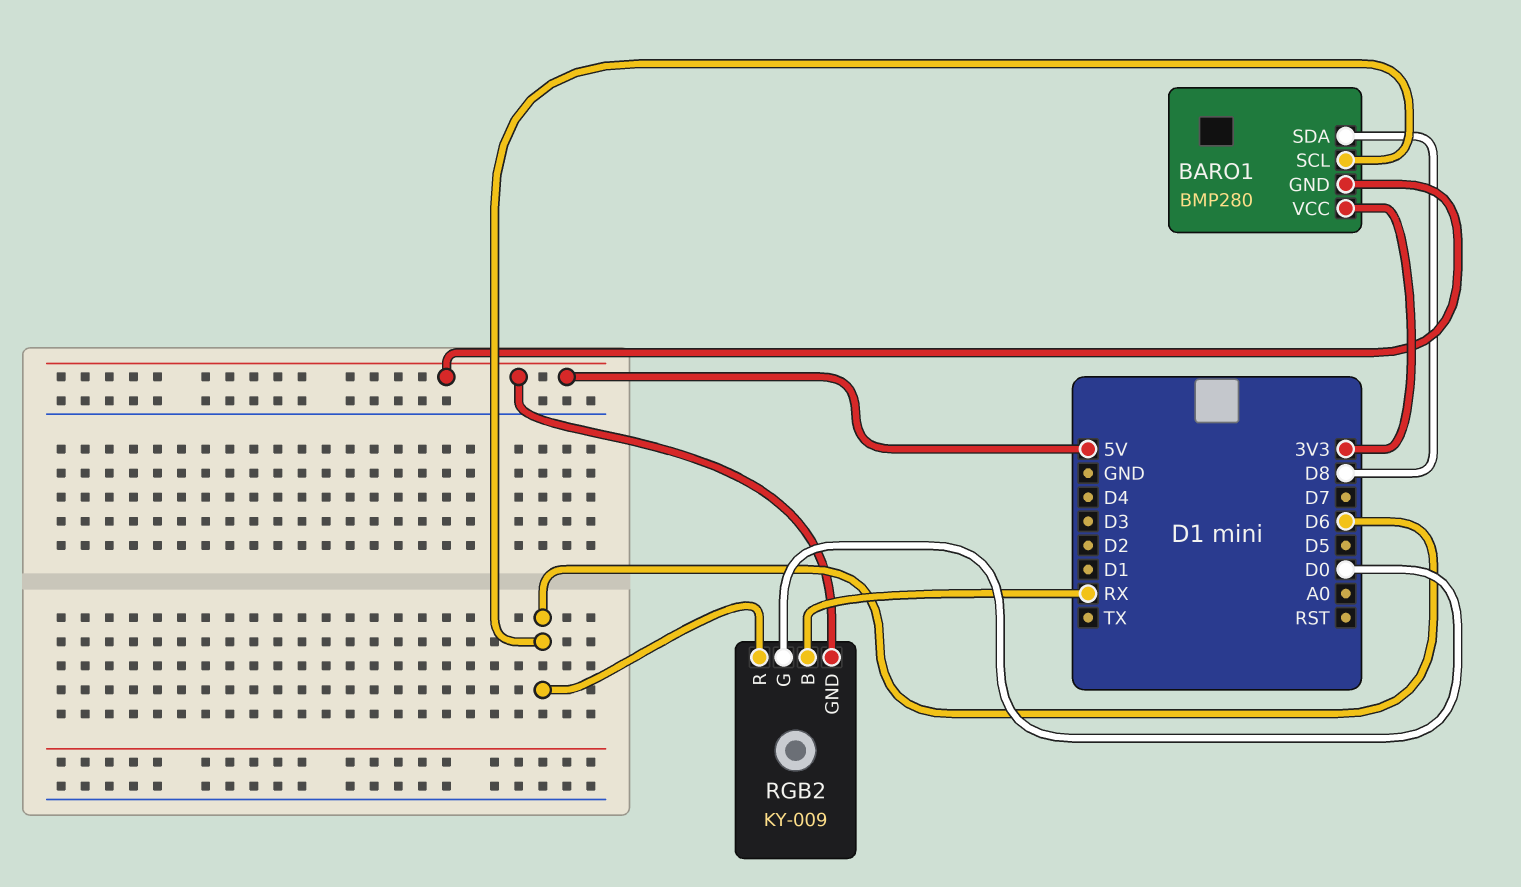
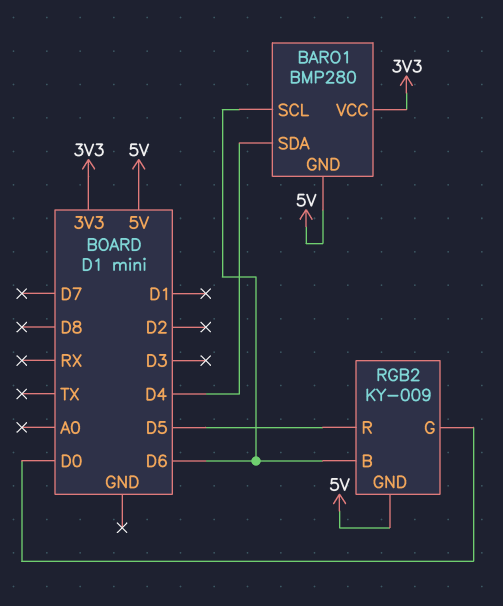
BARO1 pin SDA: D8 -> D4
RGB2 pin B: RX -> D6
RGB2 pin R: D6 -> D5

